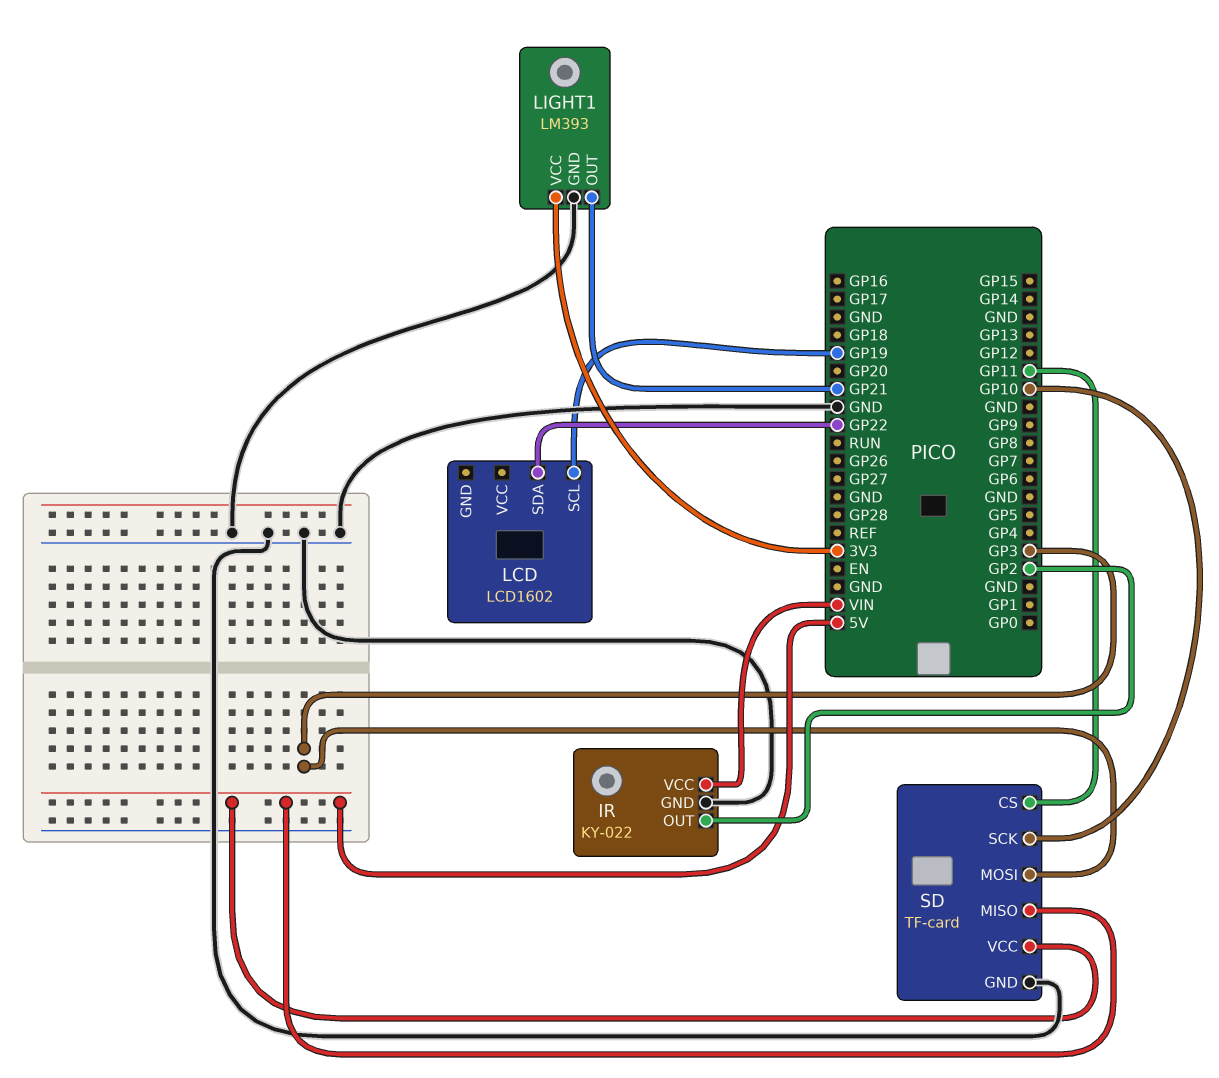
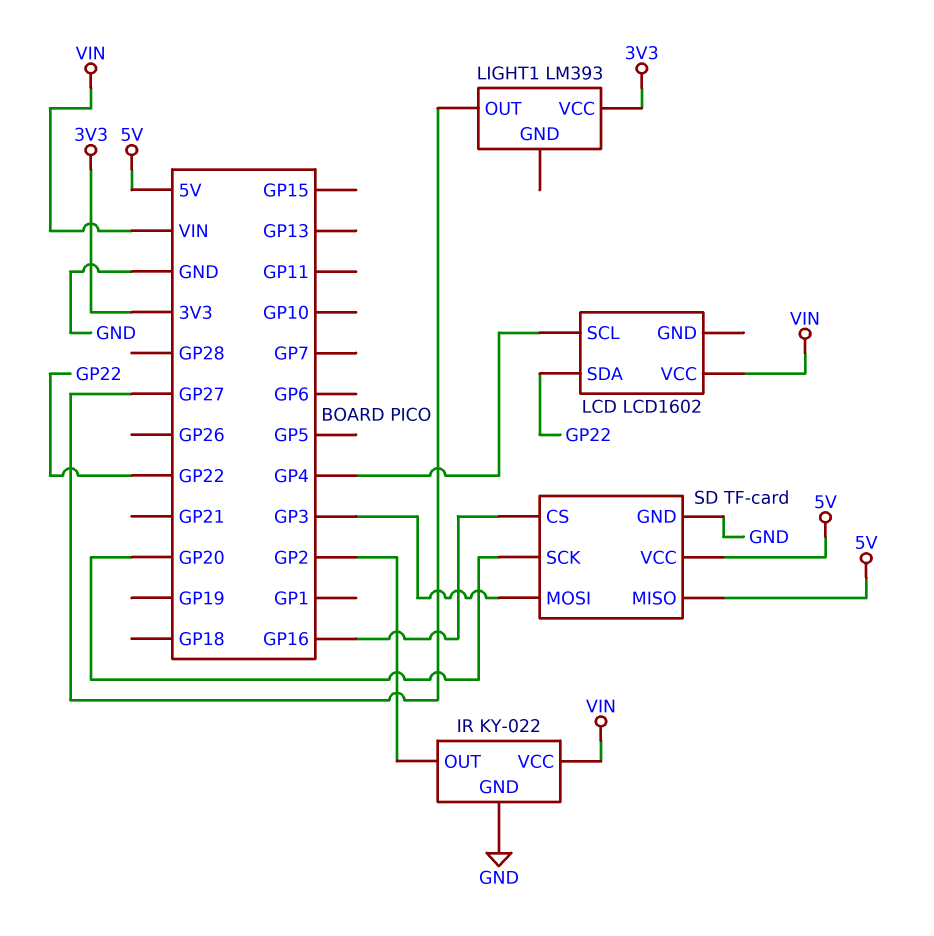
LCD pin SCL: GP19 -> GP4
LCD pin VCC: none -> VIN
LIGHT1 pin GND: GND -> none
LIGHT1 pin OUT: GP21 -> GP27
SD pin CS: GP11 -> GP16
SD pin SCK: GP10 -> GP20

